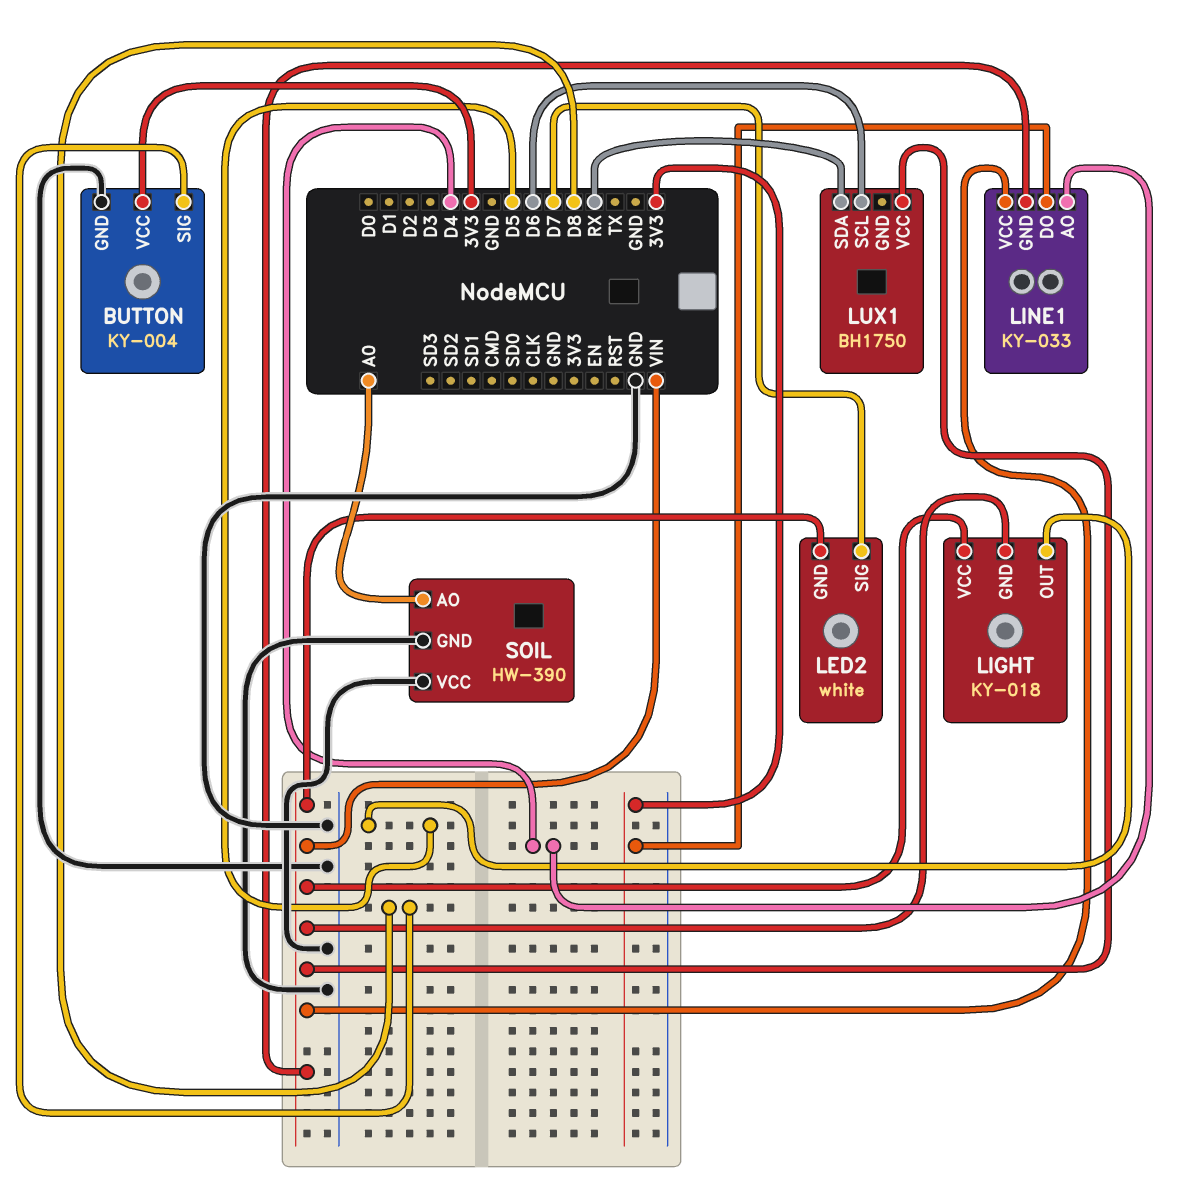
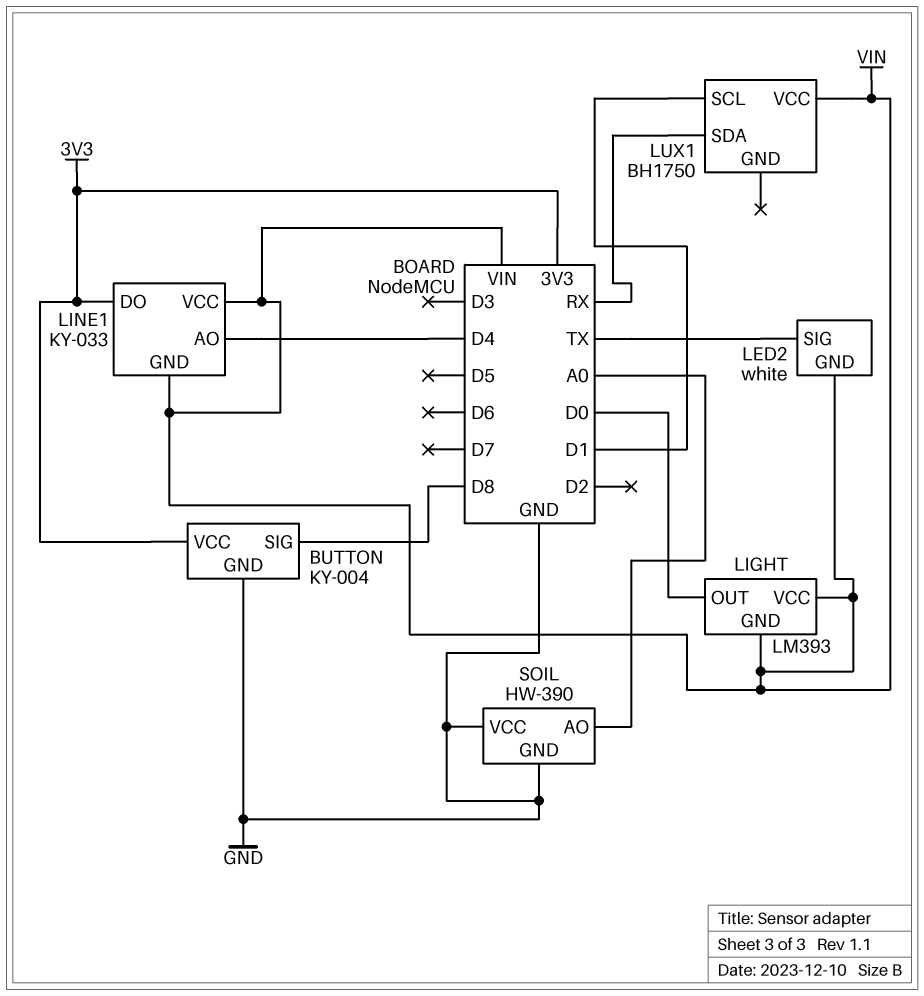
LED2 pin SIG: D7 -> TX
LIGHT: KY-018 -> LM393
LIGHT pin OUT: D5 -> D0
LUX1 pin SCL: D6 -> D1

